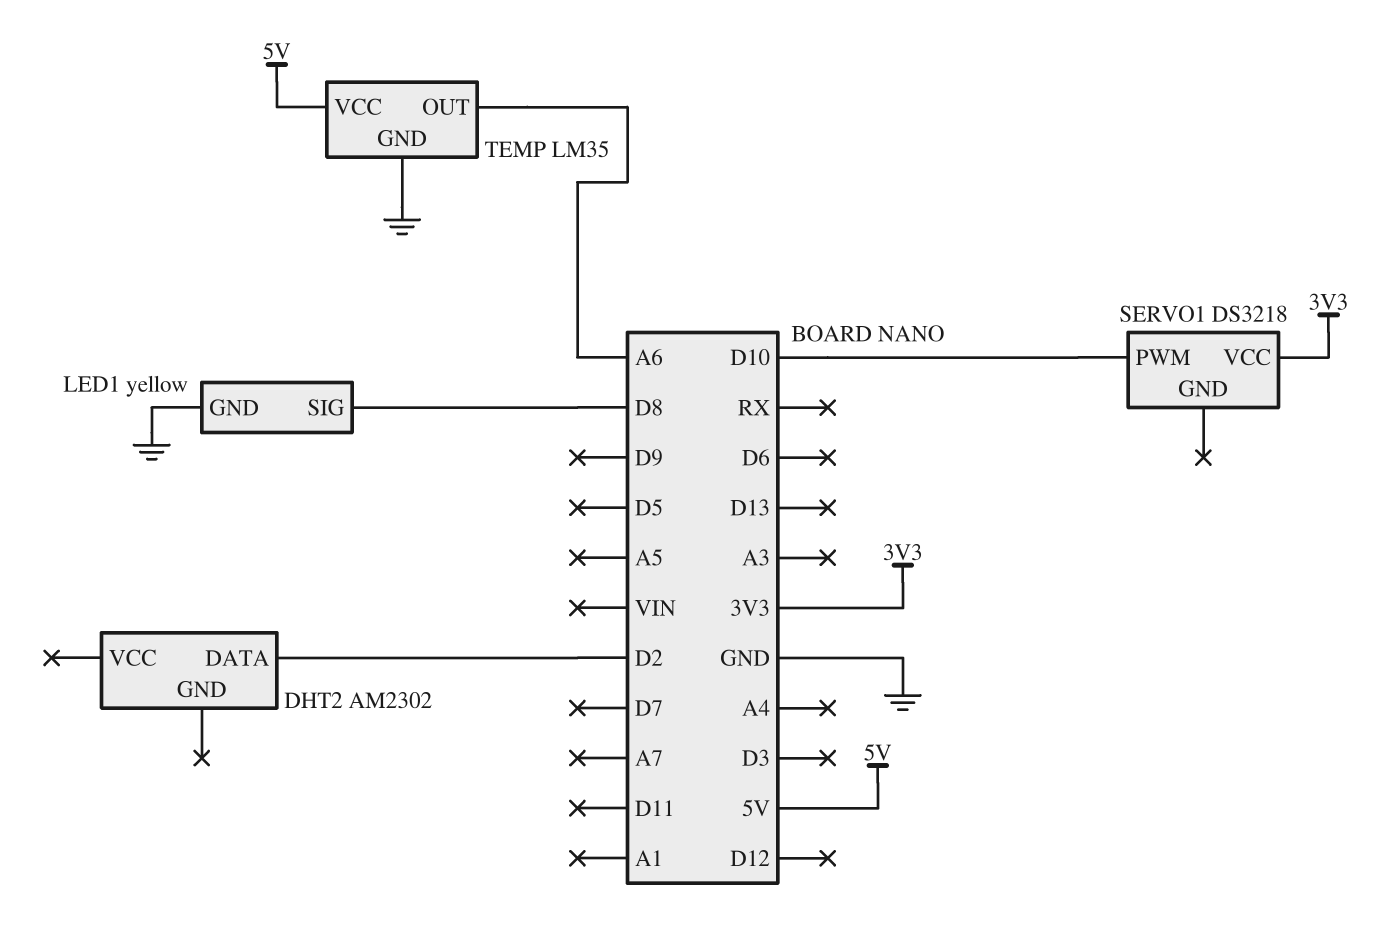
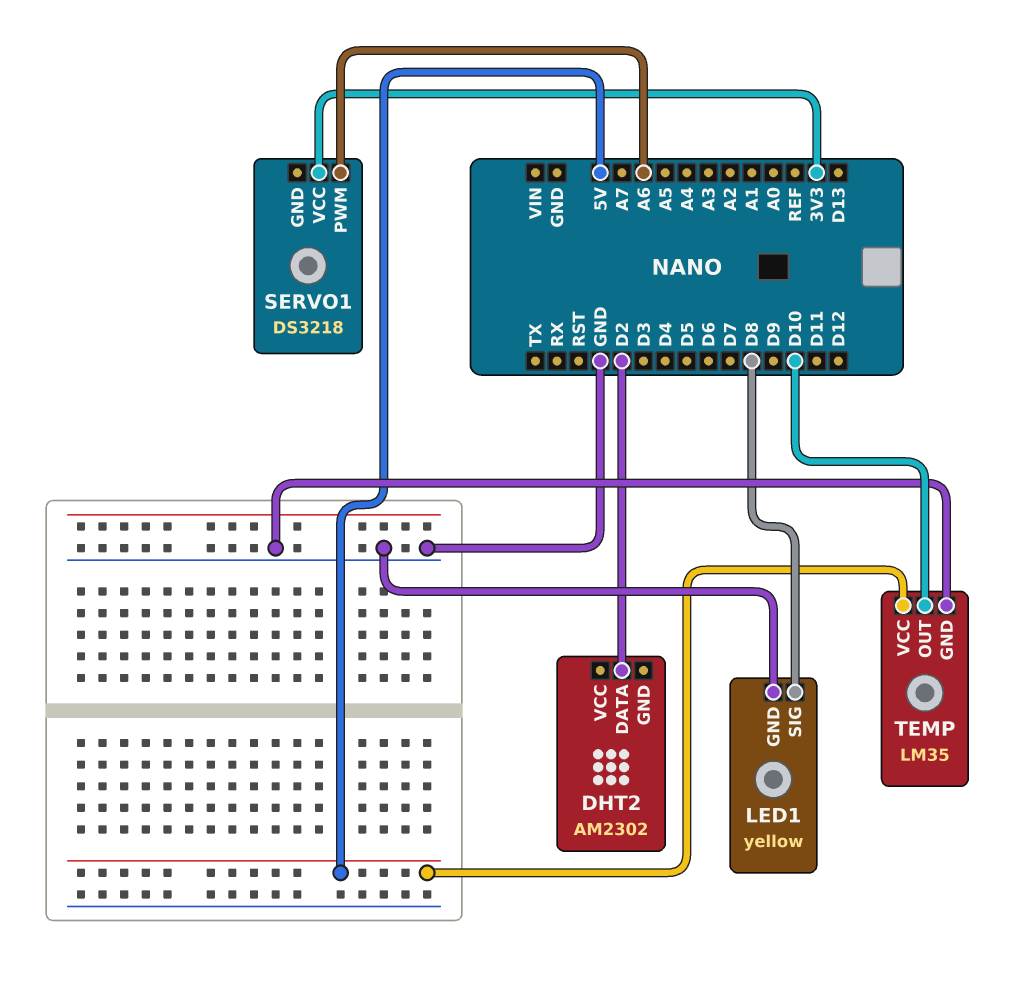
SERVO1 pin PWM: D10 -> A6
TEMP pin OUT: A6 -> D10

